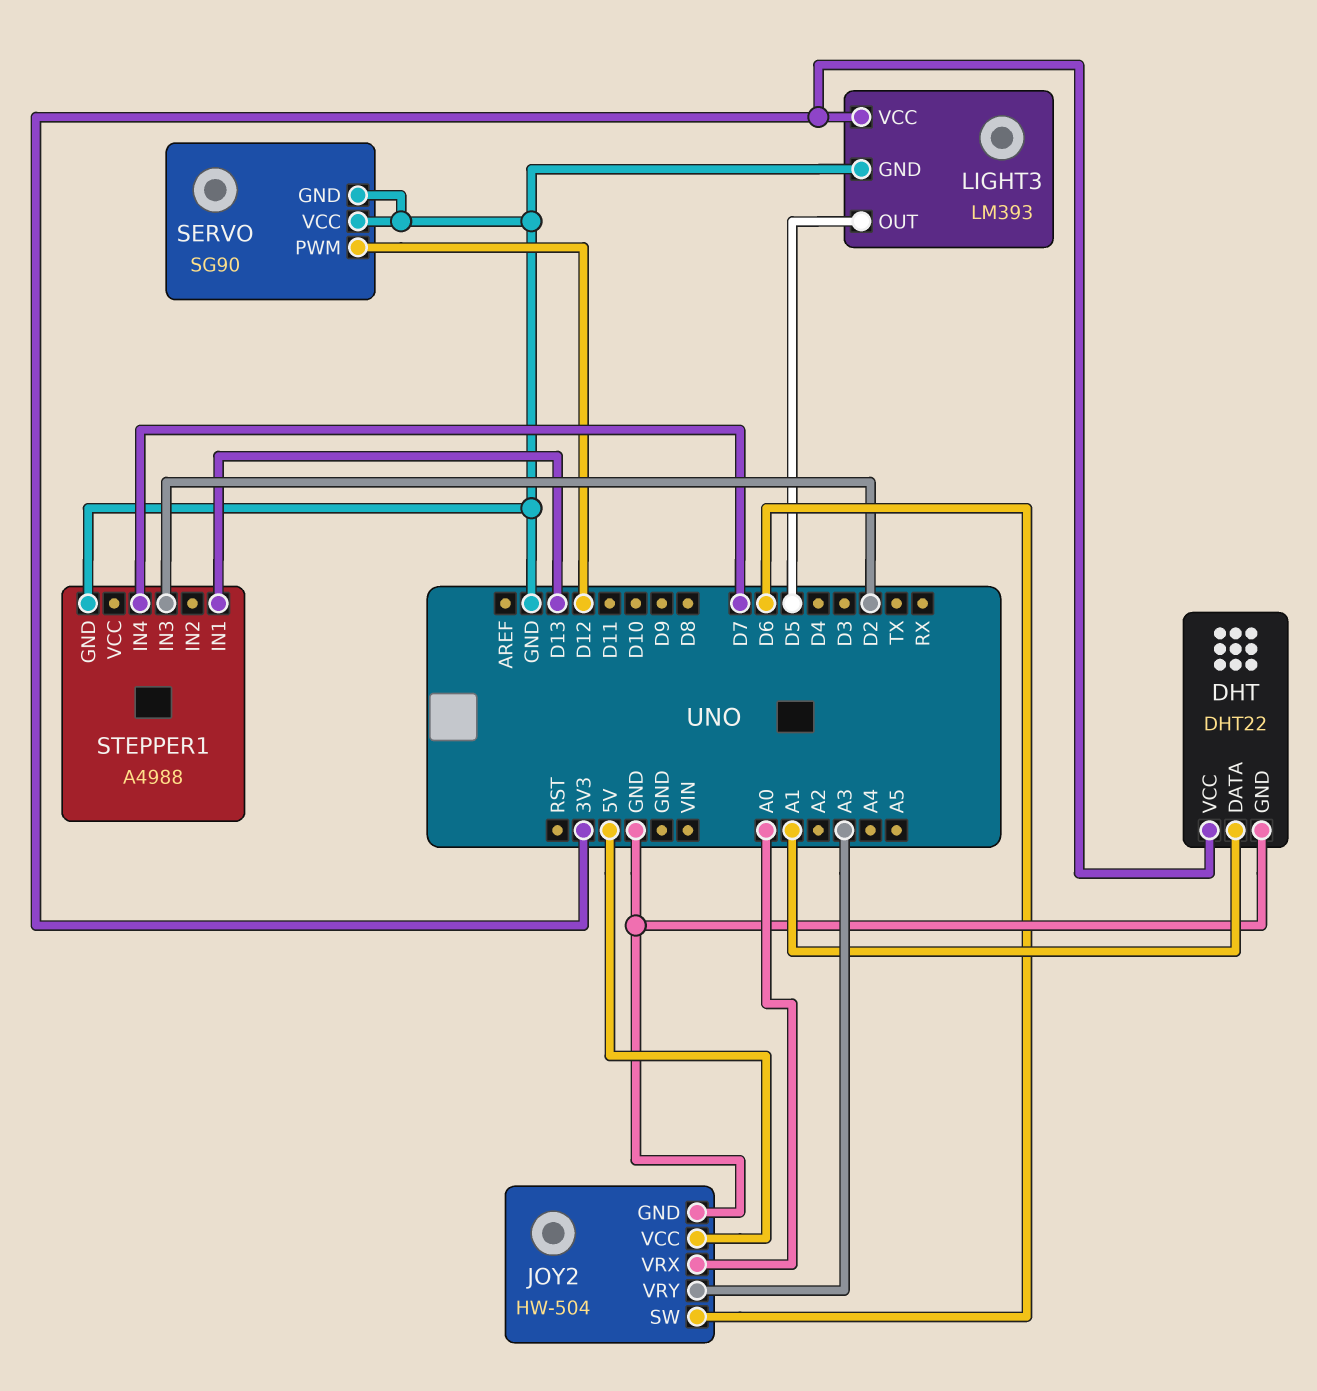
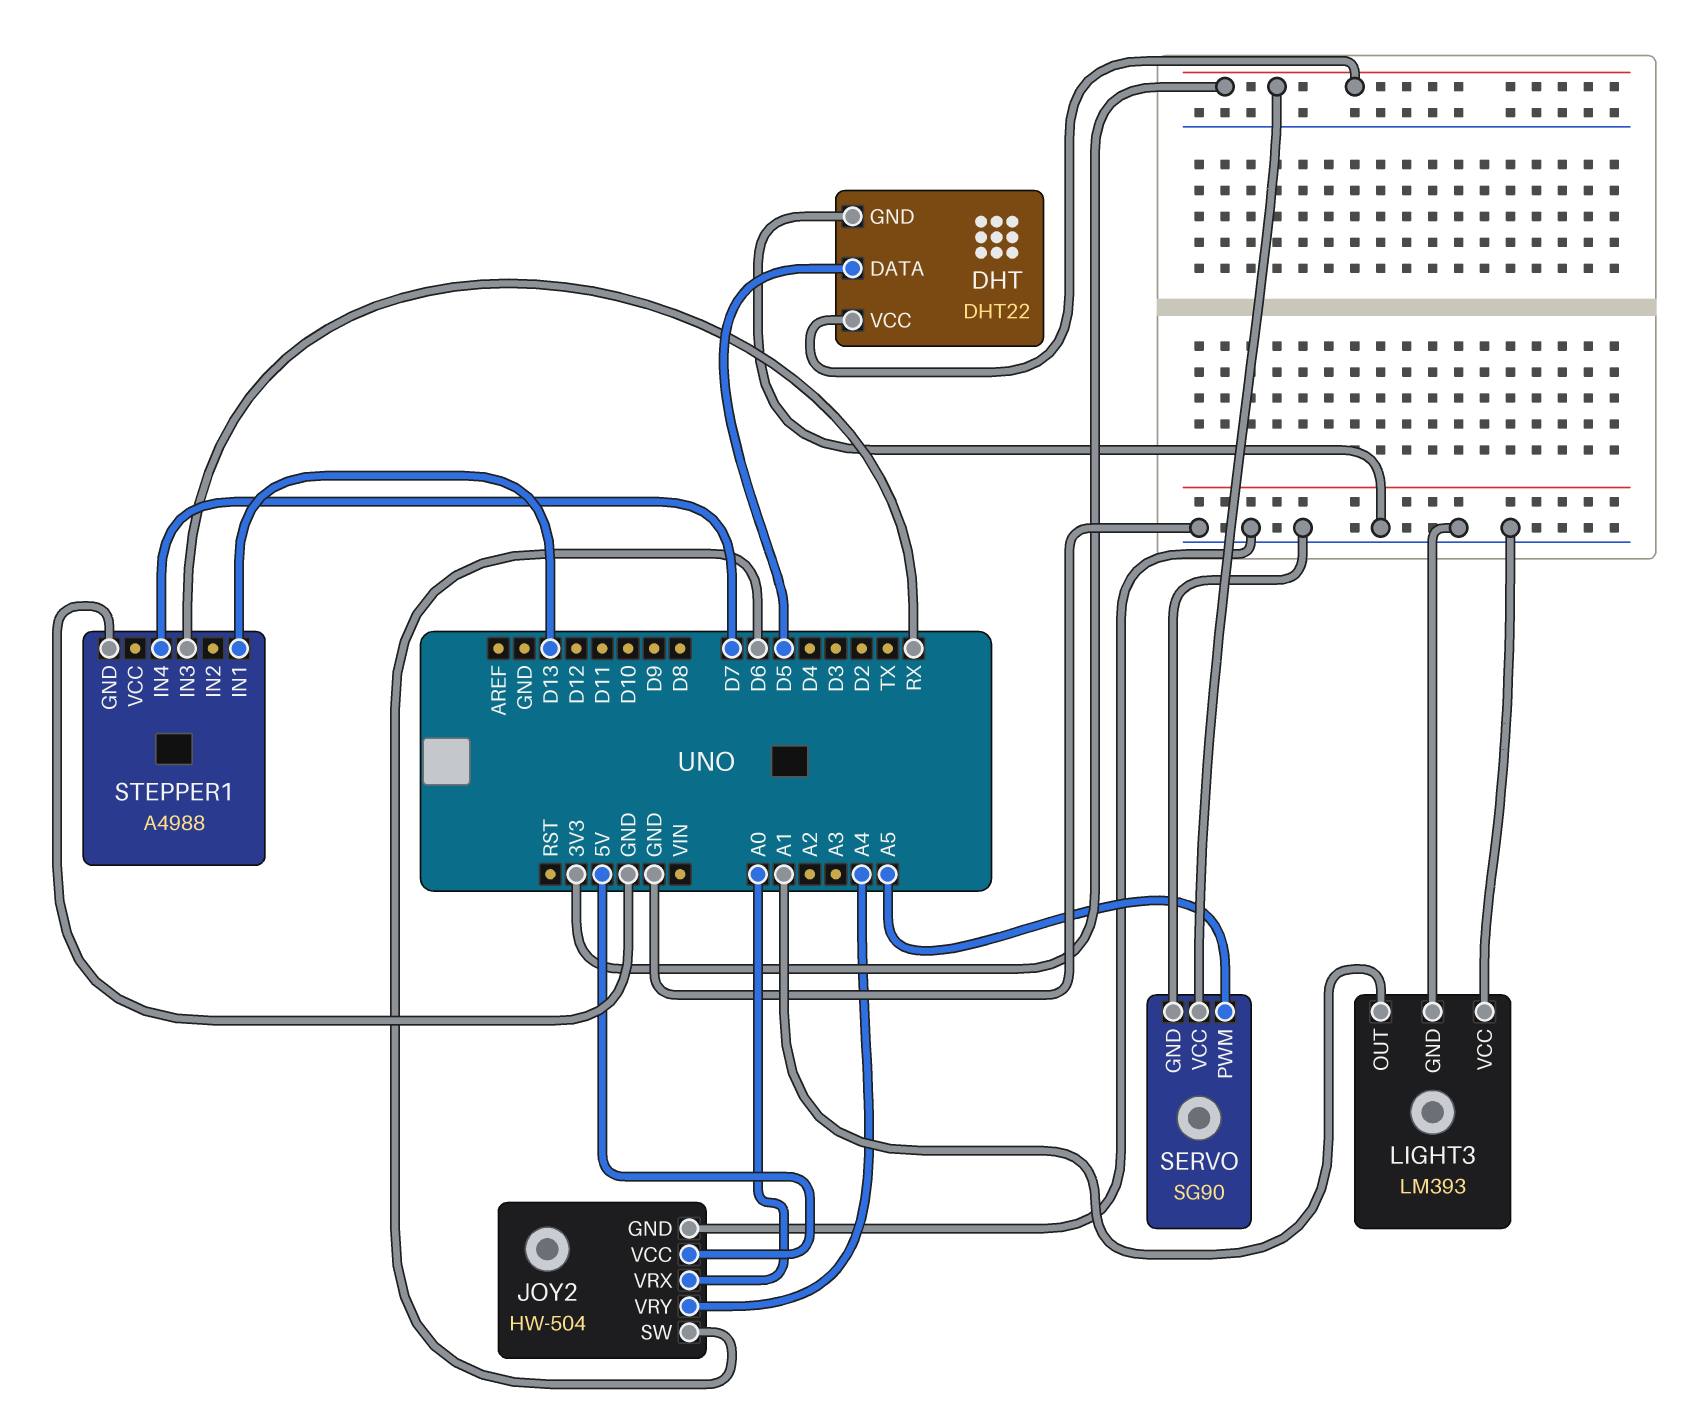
DHT pin DATA: A1 -> D5
JOY2 pin VRY: A3 -> A4
LIGHT3 pin OUT: D5 -> A1
LIGHT3 pin VCC: 3V3 -> GND
SERVO pin PWM: D12 -> A5
SERVO pin VCC: GND -> 3V3
STEPPER1 pin IN3: D2 -> RX

